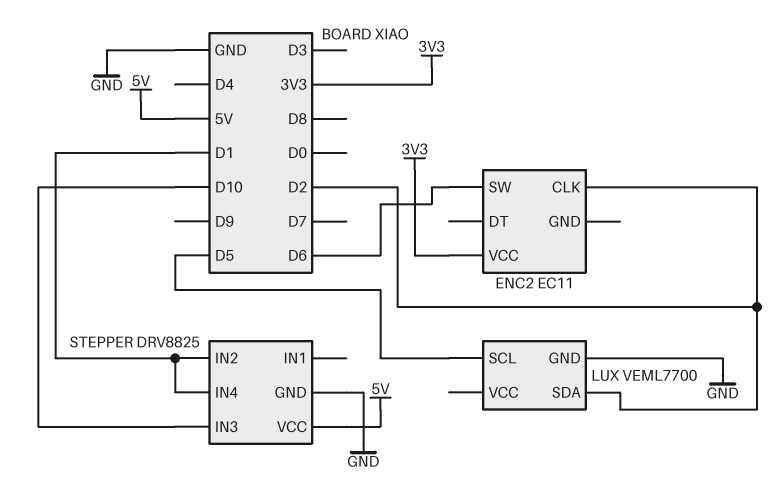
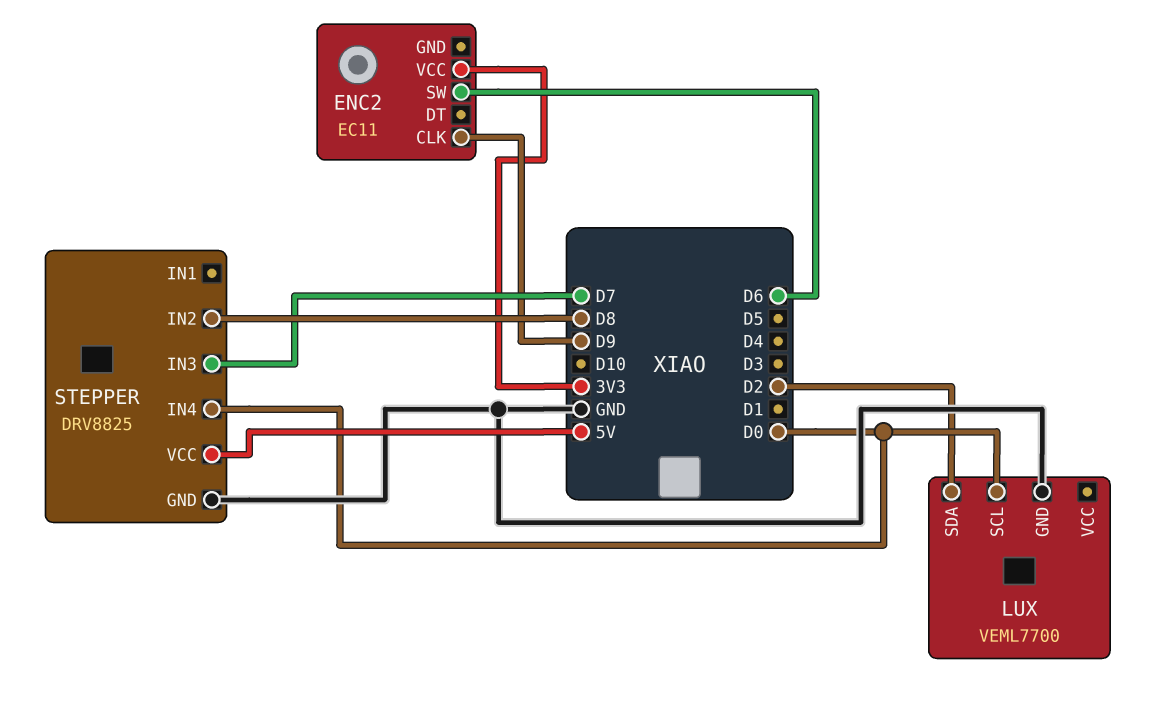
ENC2 pin CLK: D2 -> D9
LUX pin SCL: D5 -> D0
STEPPER pin IN2: D1 -> D8
STEPPER pin IN3: D10 -> D7
STEPPER pin IN4: D1 -> D0

